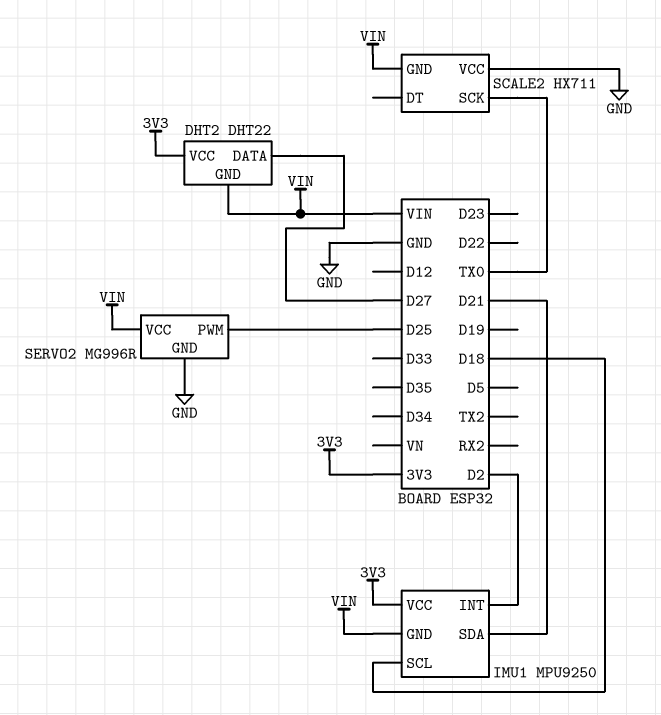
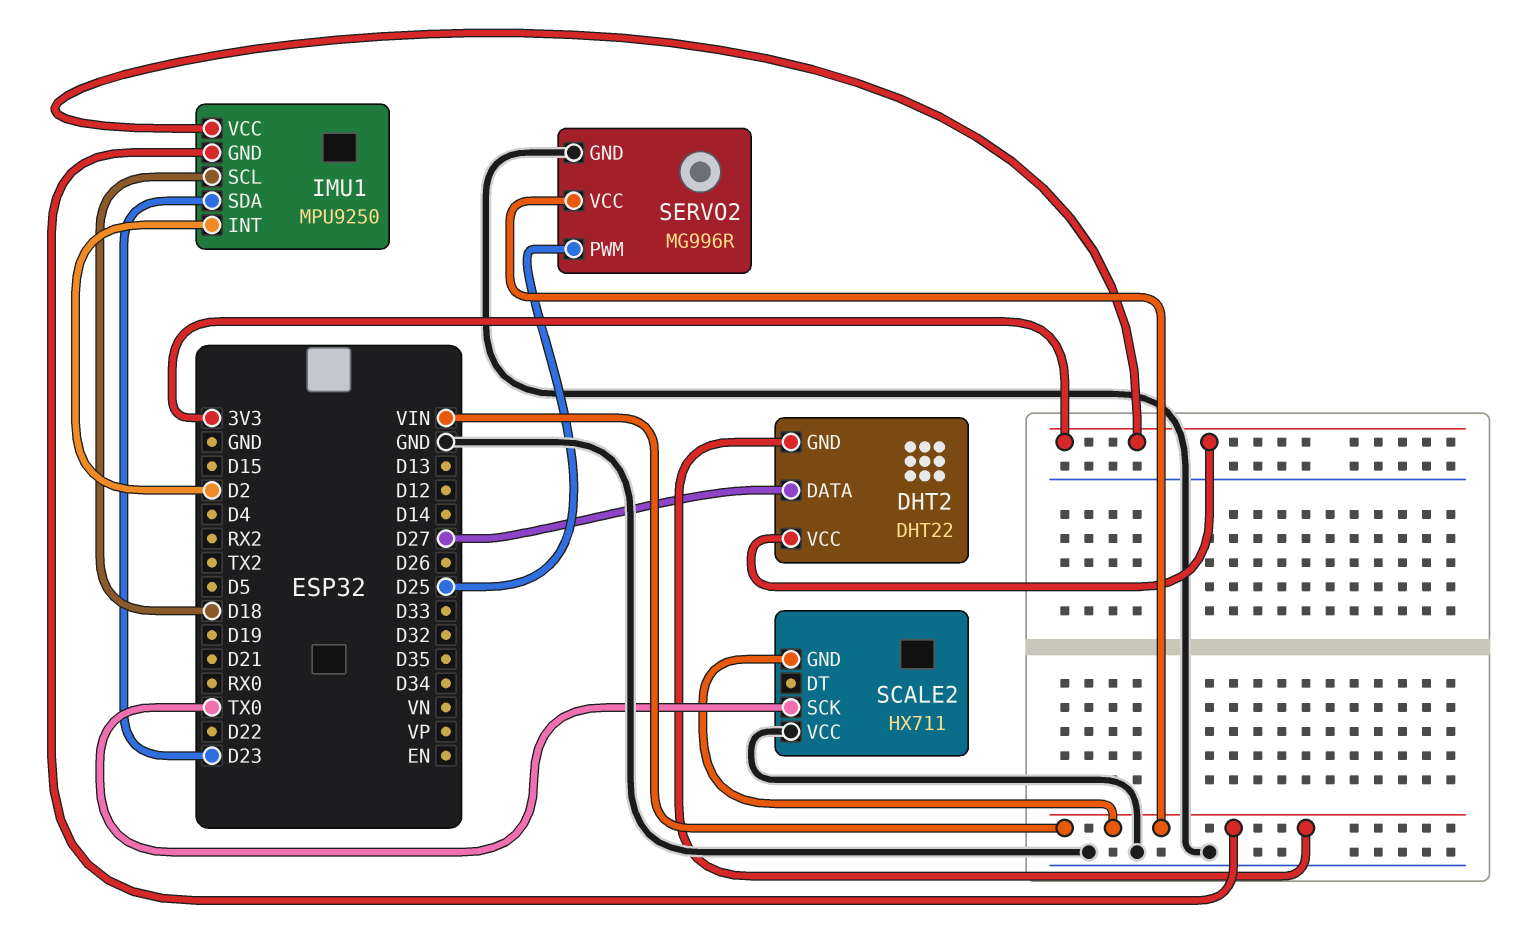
IMU1 pin SDA: D21 -> D23

